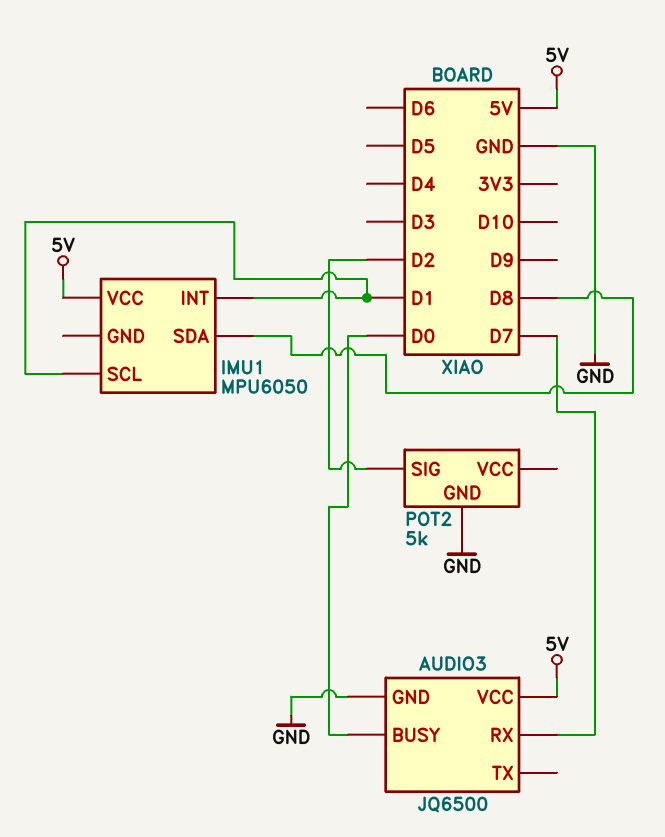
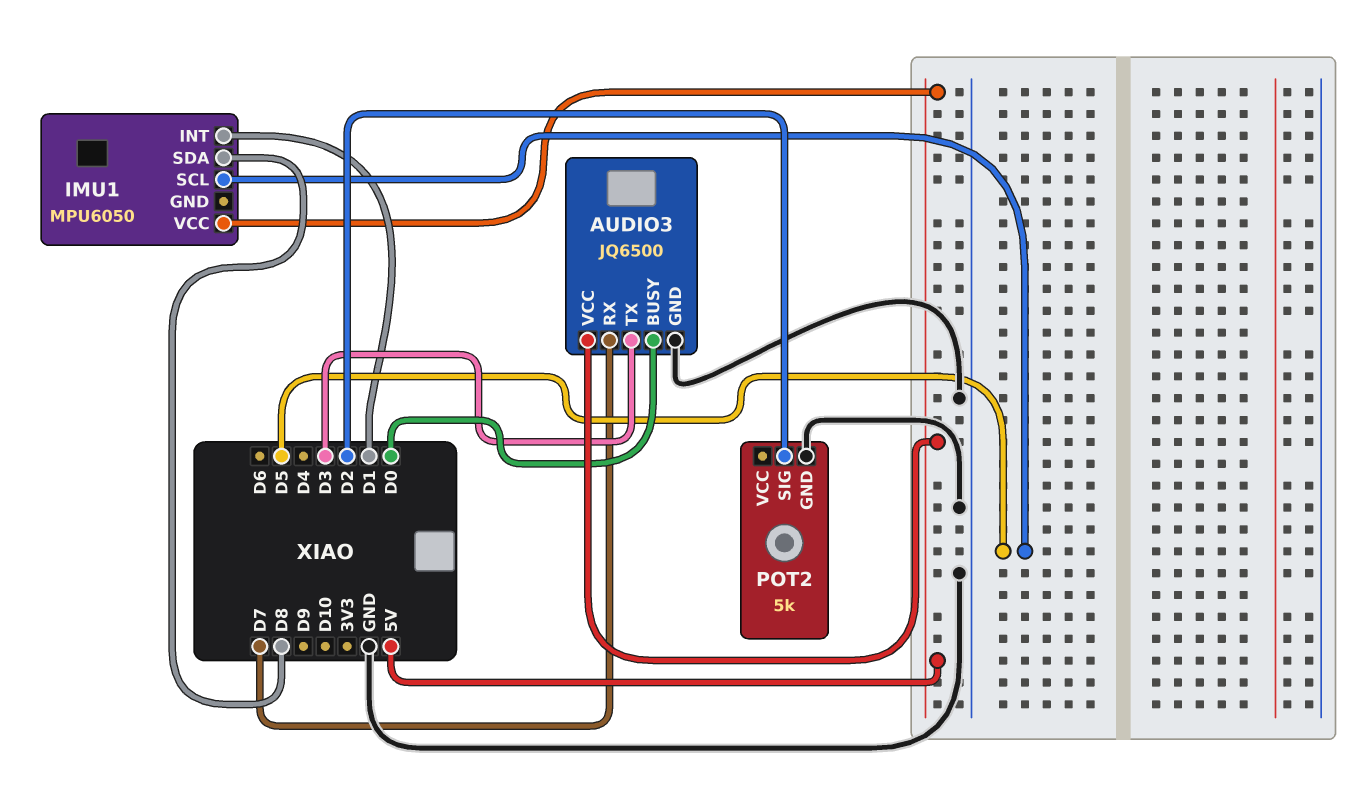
AUDIO3 pin TX: none -> D3
IMU1 pin SCL: D1 -> D5

